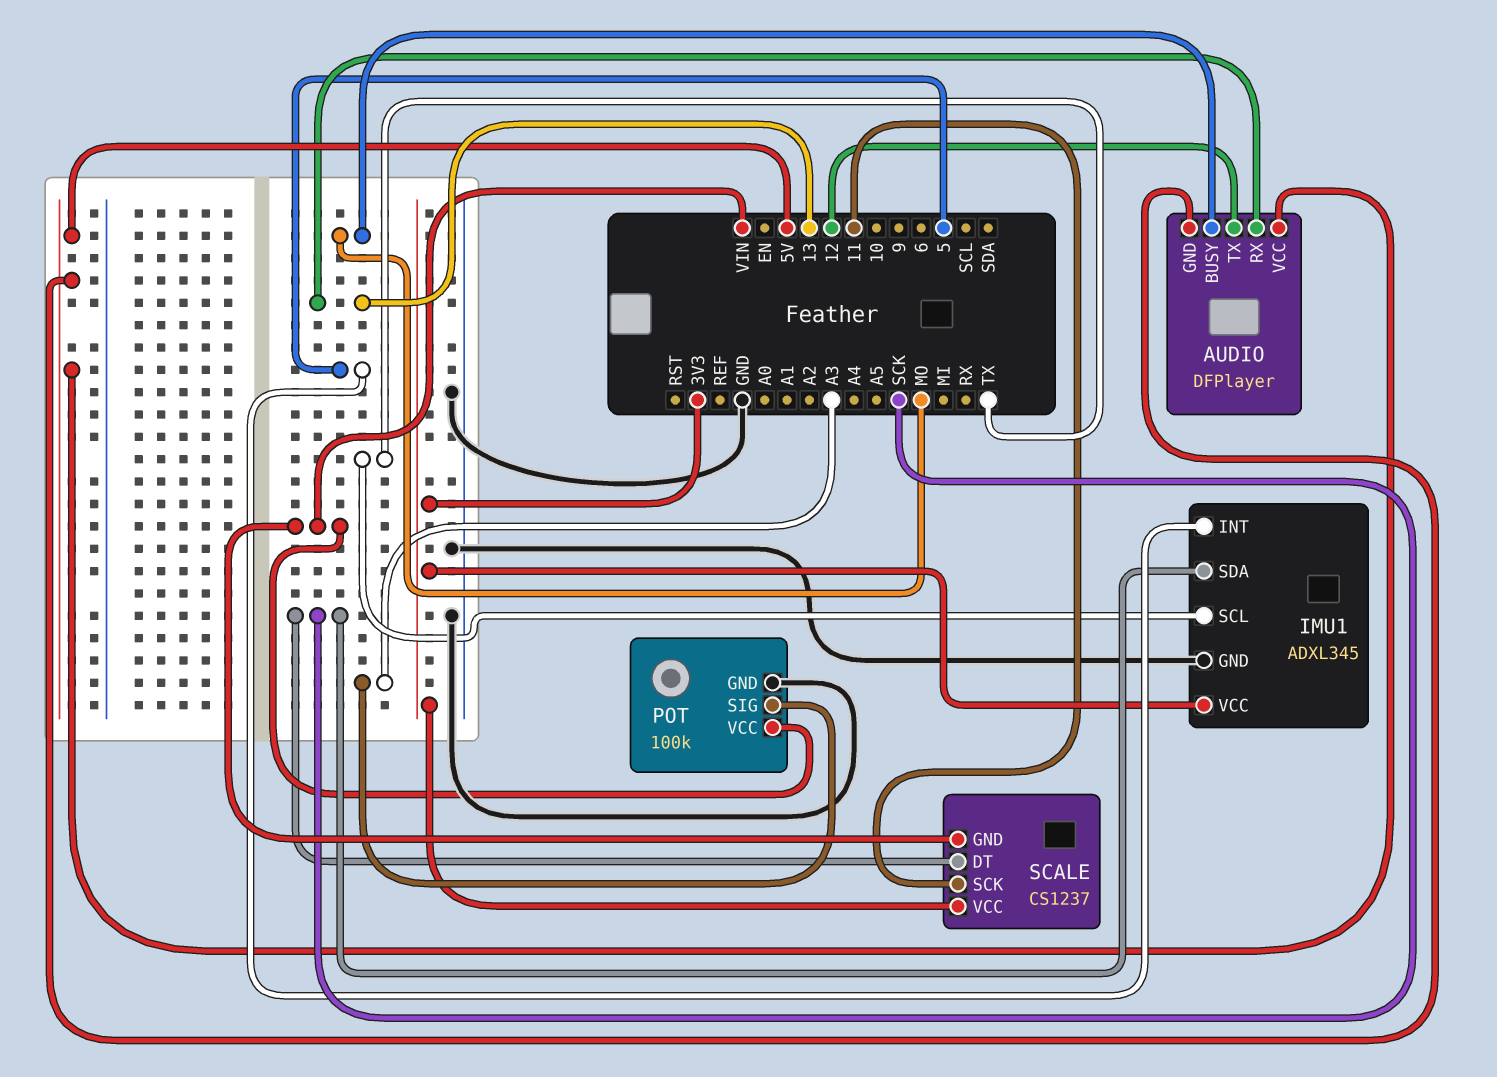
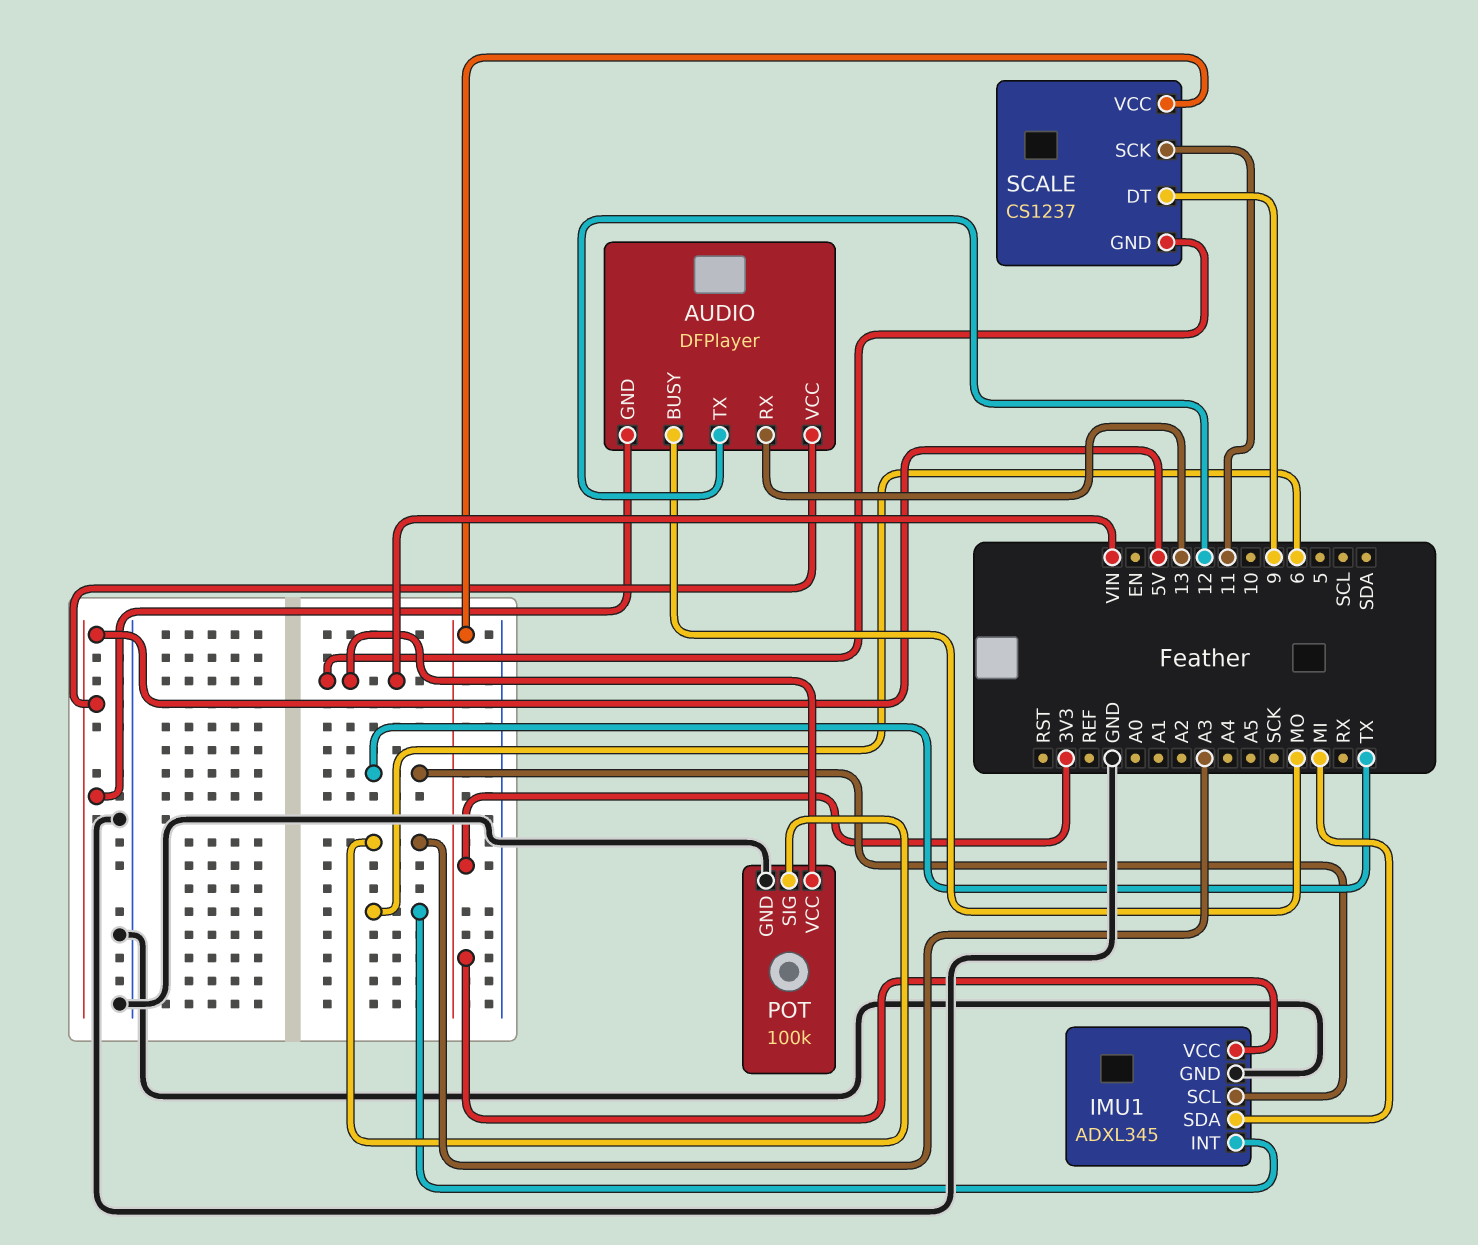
IMU1 pin INT: 5 -> 6
IMU1 pin SDA: SCK -> MI
SCALE pin DT: SCK -> 9

